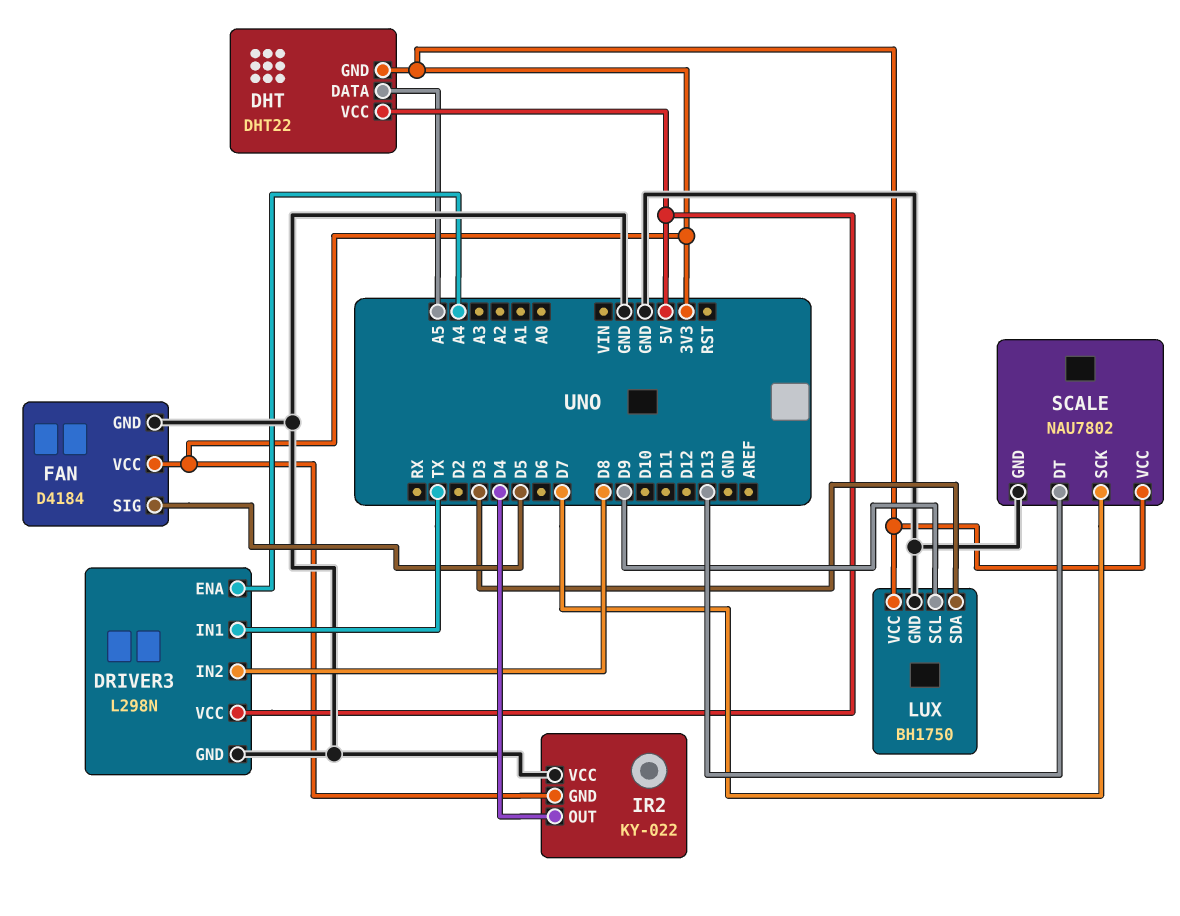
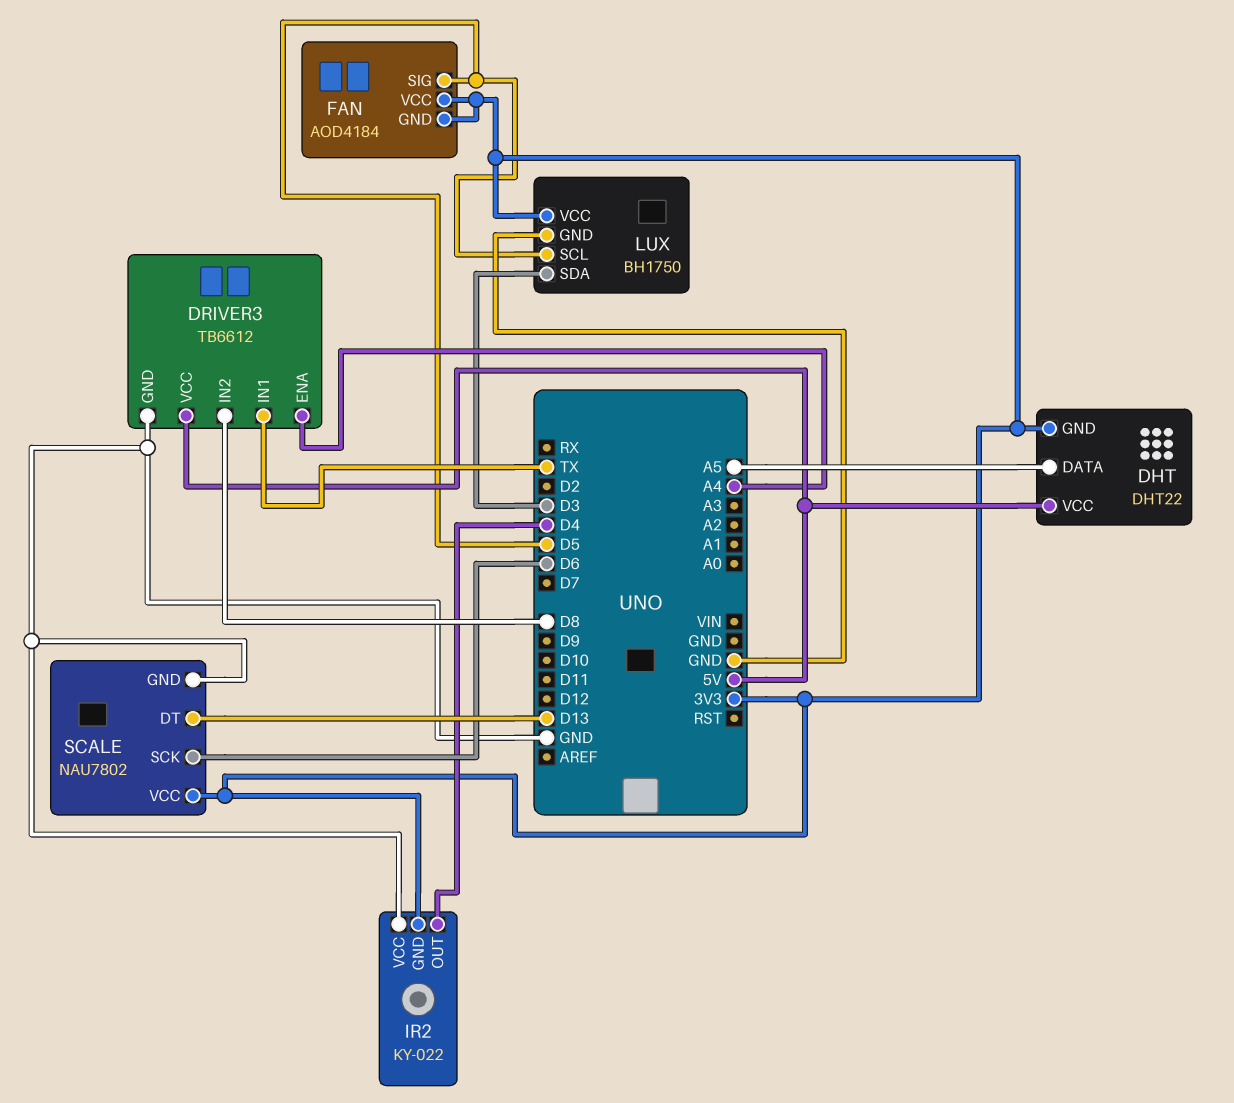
DRIVER3: L298N -> TB6612
FAN: D4184 -> AOD4184
FAN pin GND: GND -> 3V3
LUX pin SCL: D9 -> D5
SCALE pin SCK: D7 -> D6

